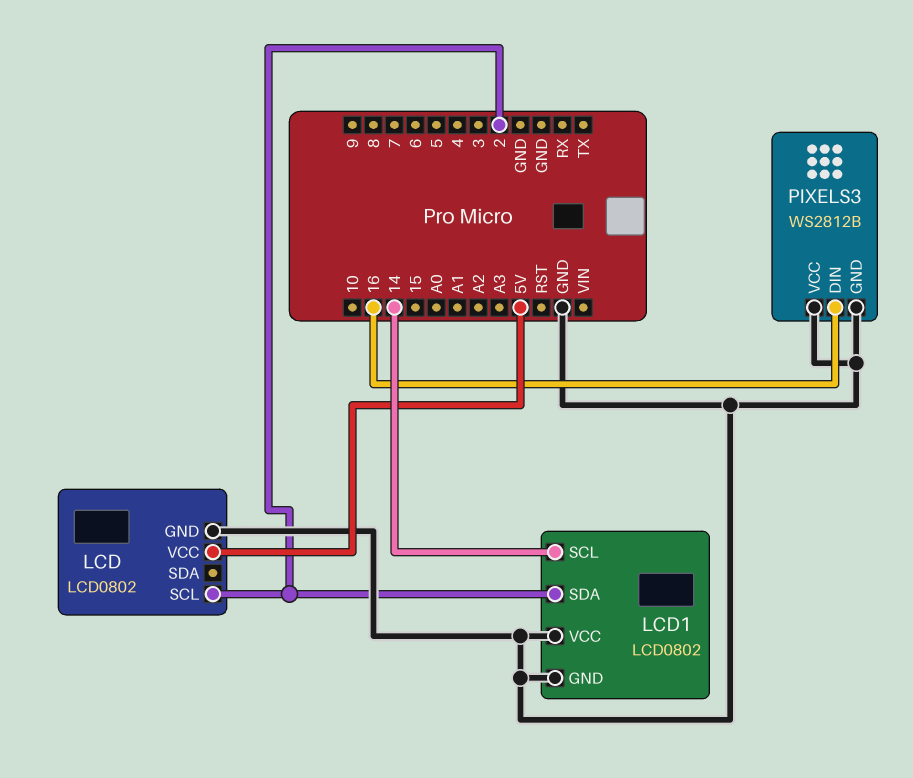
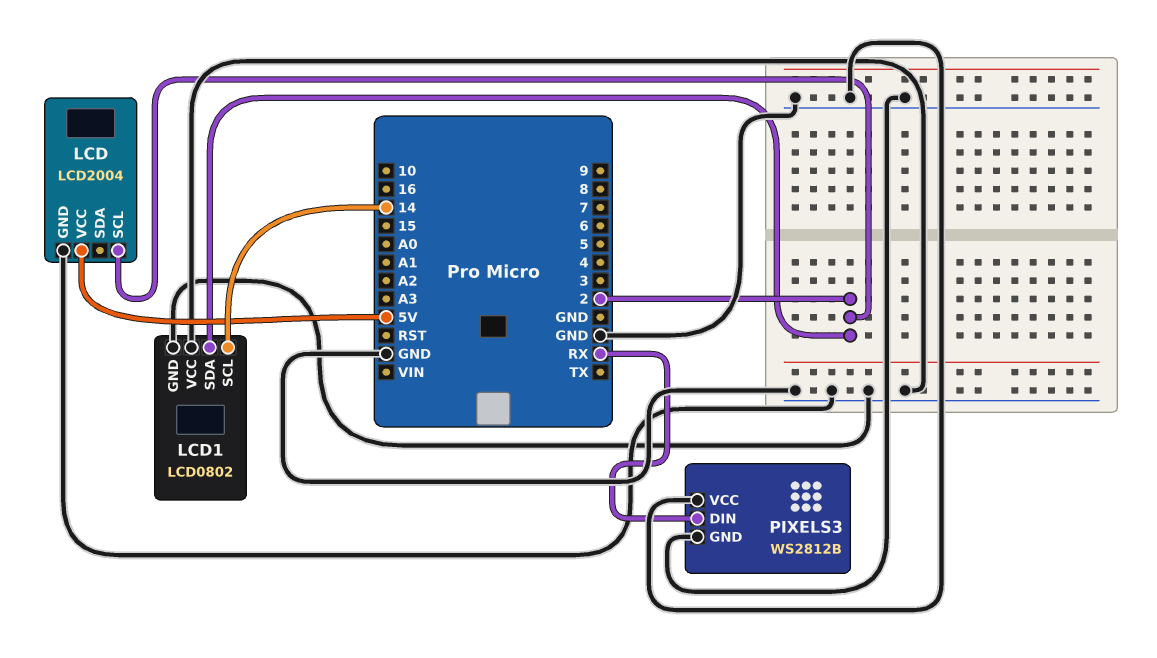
LCD: LCD0802 -> LCD2004
PIXELS3 pin DIN: 16 -> RX

